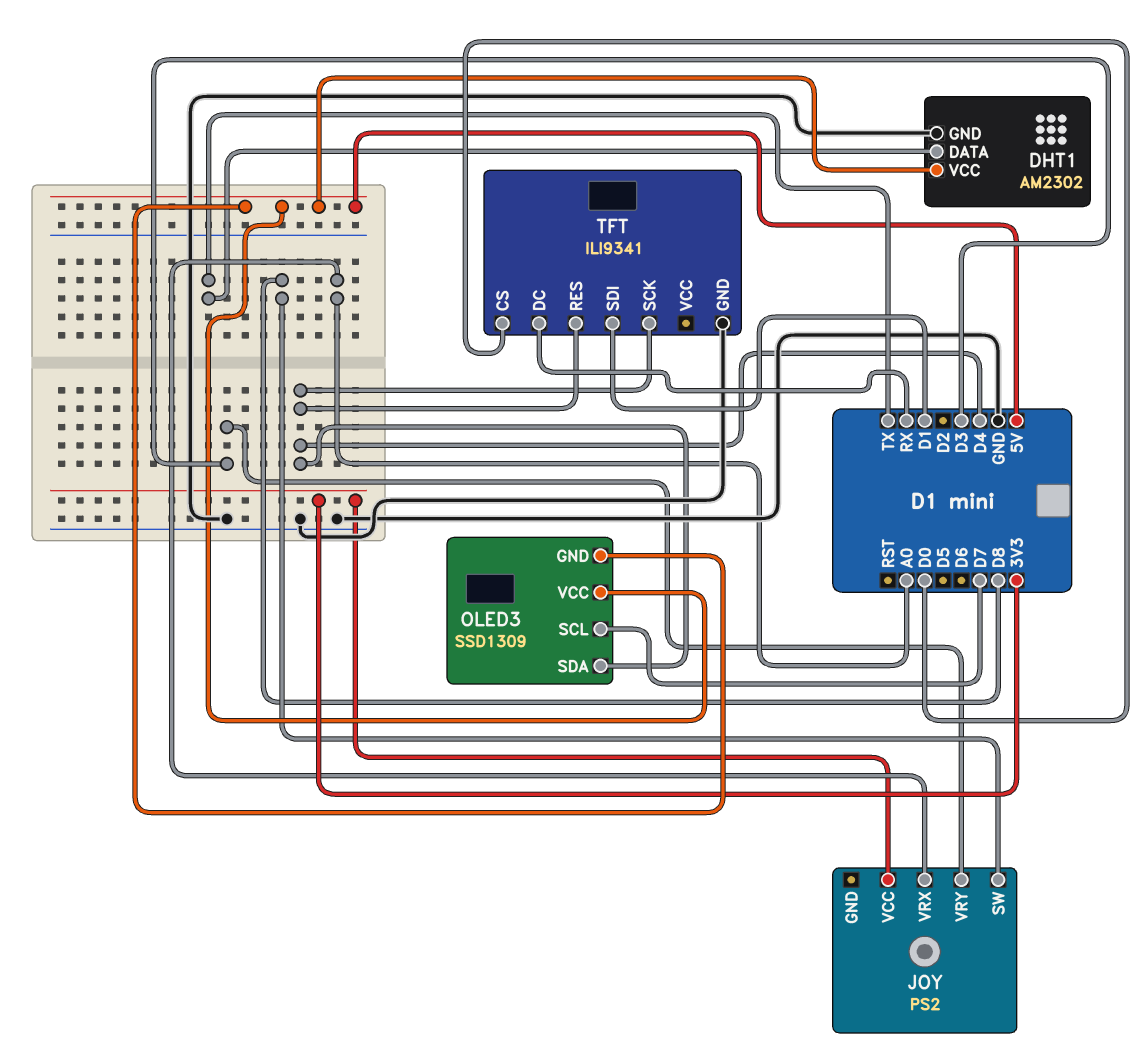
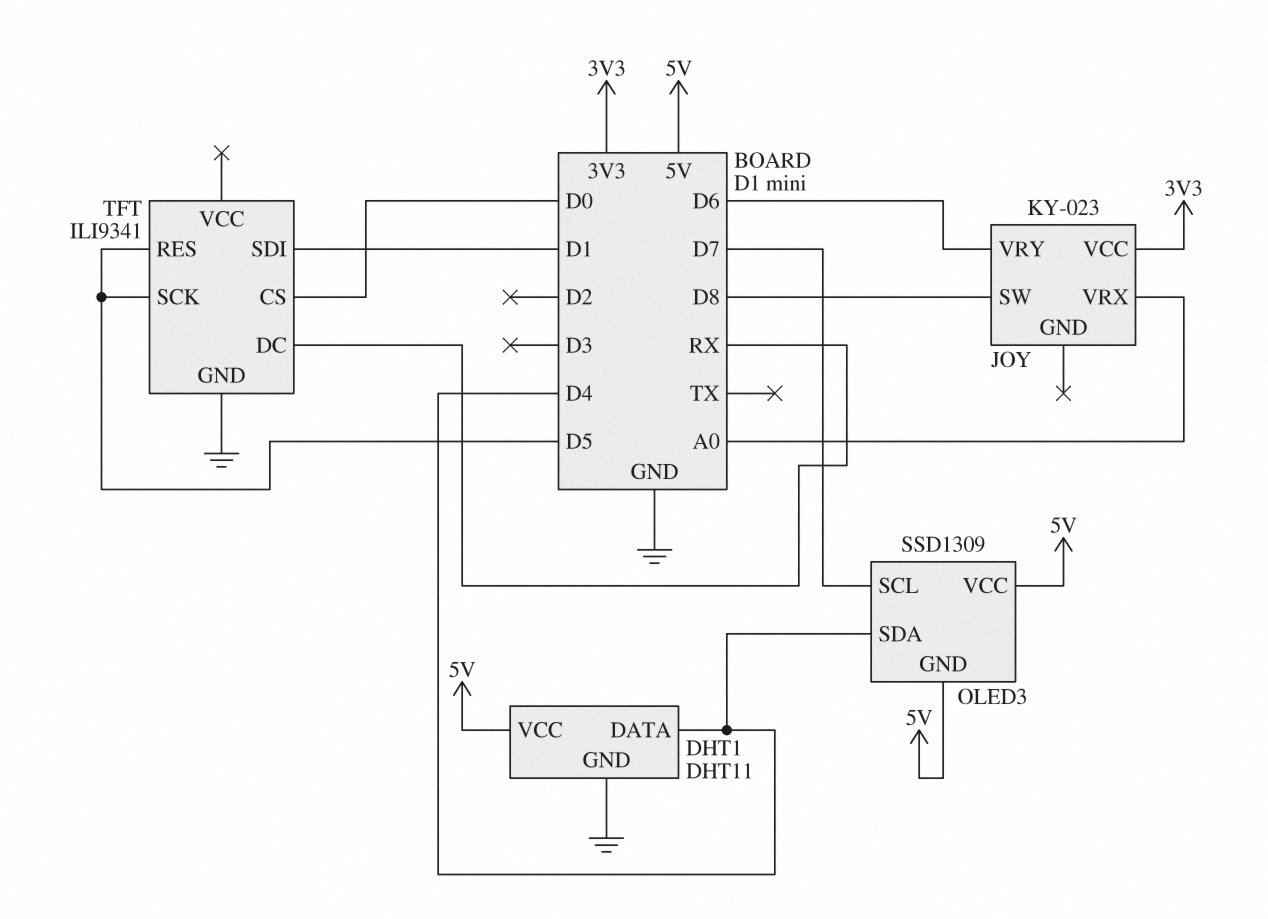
DHT1: AM2302 -> DHT11
DHT1 pin DATA: TX -> D4
JOY: PS2 -> KY-023
JOY pin VRY: D3 -> D6
TFT pin RES: D4 -> D5
TFT pin SCK: D4 -> D5

